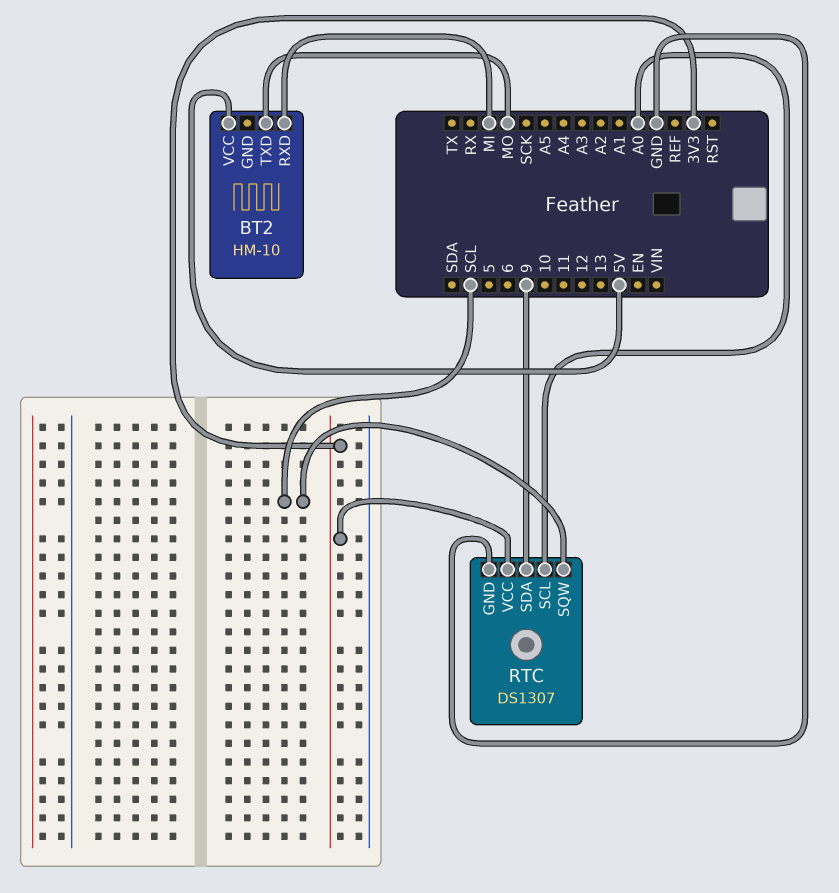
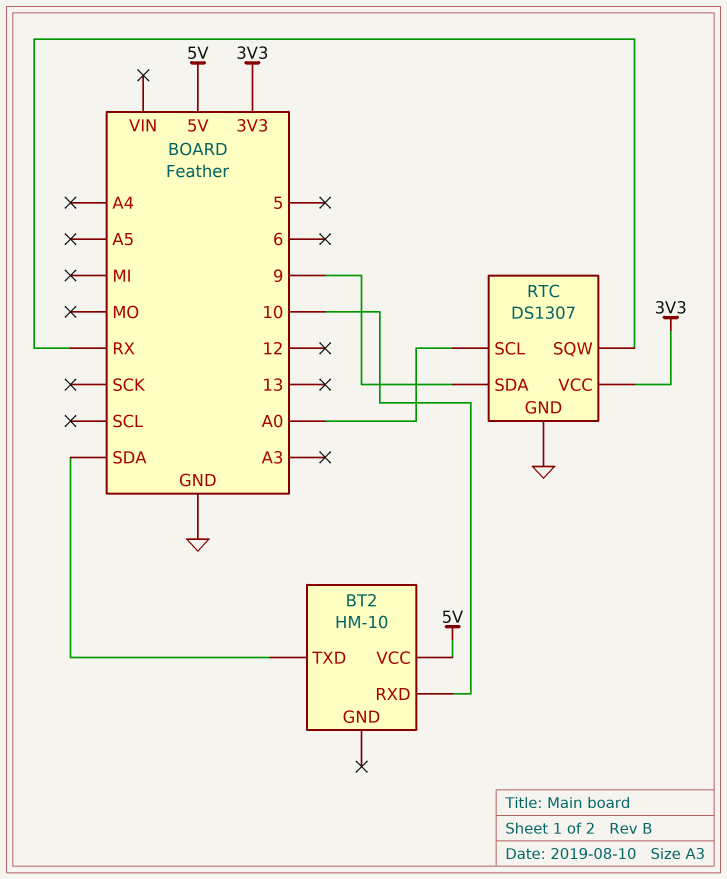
BT2 pin RXD: MI -> 10
BT2 pin TXD: MO -> SDA
RTC pin SQW: SCL -> RX

